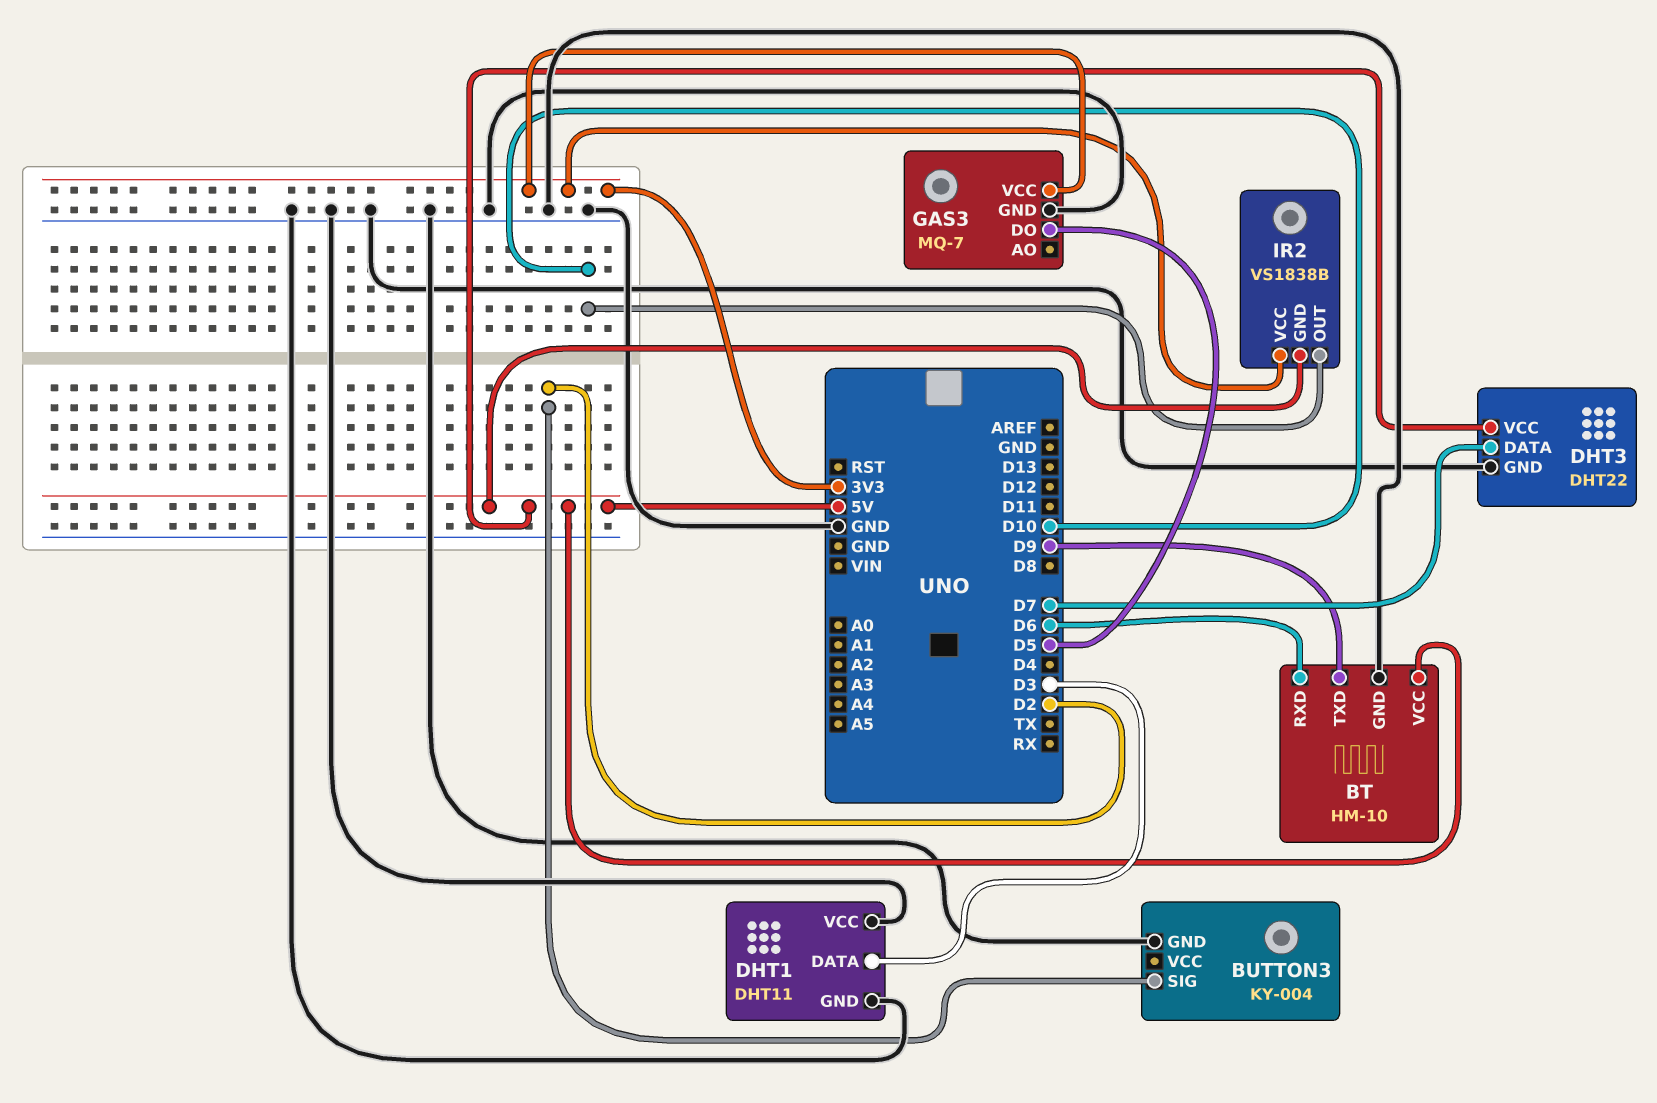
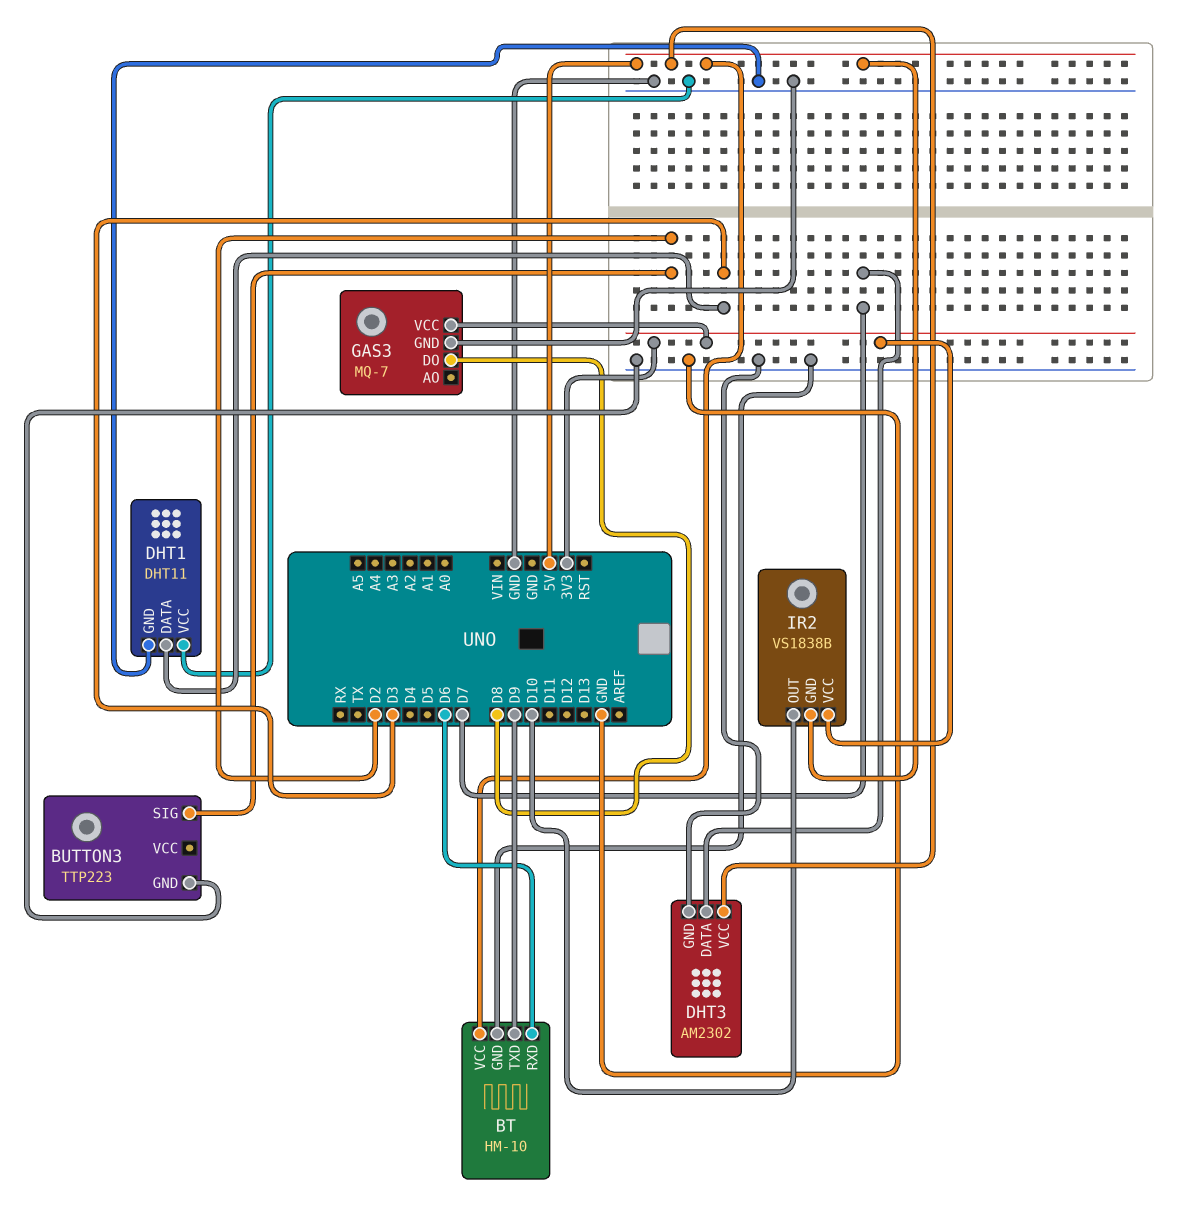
BUTTON3: KY-004 -> TTP223
DHT3: DHT22 -> AM2302
GAS3 pin DO: D5 -> D8

